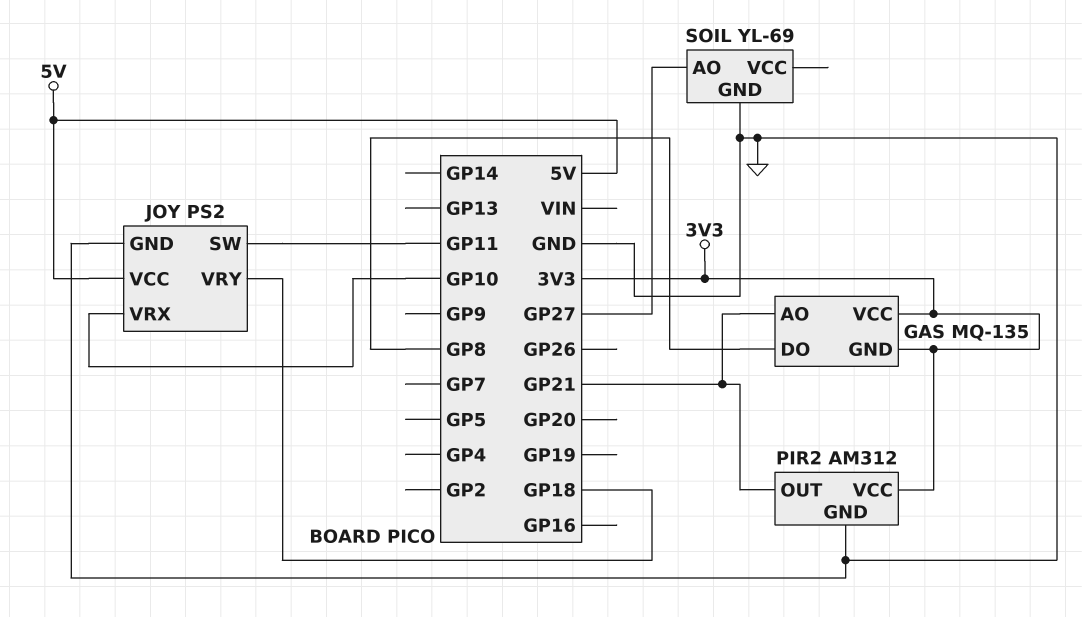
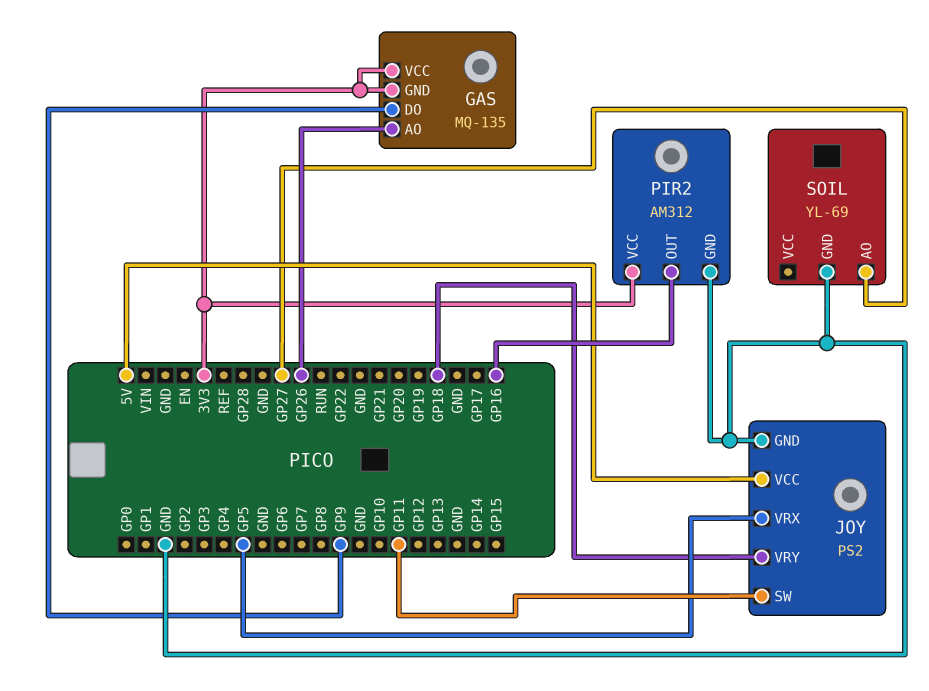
GAS pin AO: GP21 -> GP26
GAS pin DO: GP8 -> GP9
JOY pin VRX: GP10 -> GP5
PIR2 pin OUT: GP21 -> GP16

